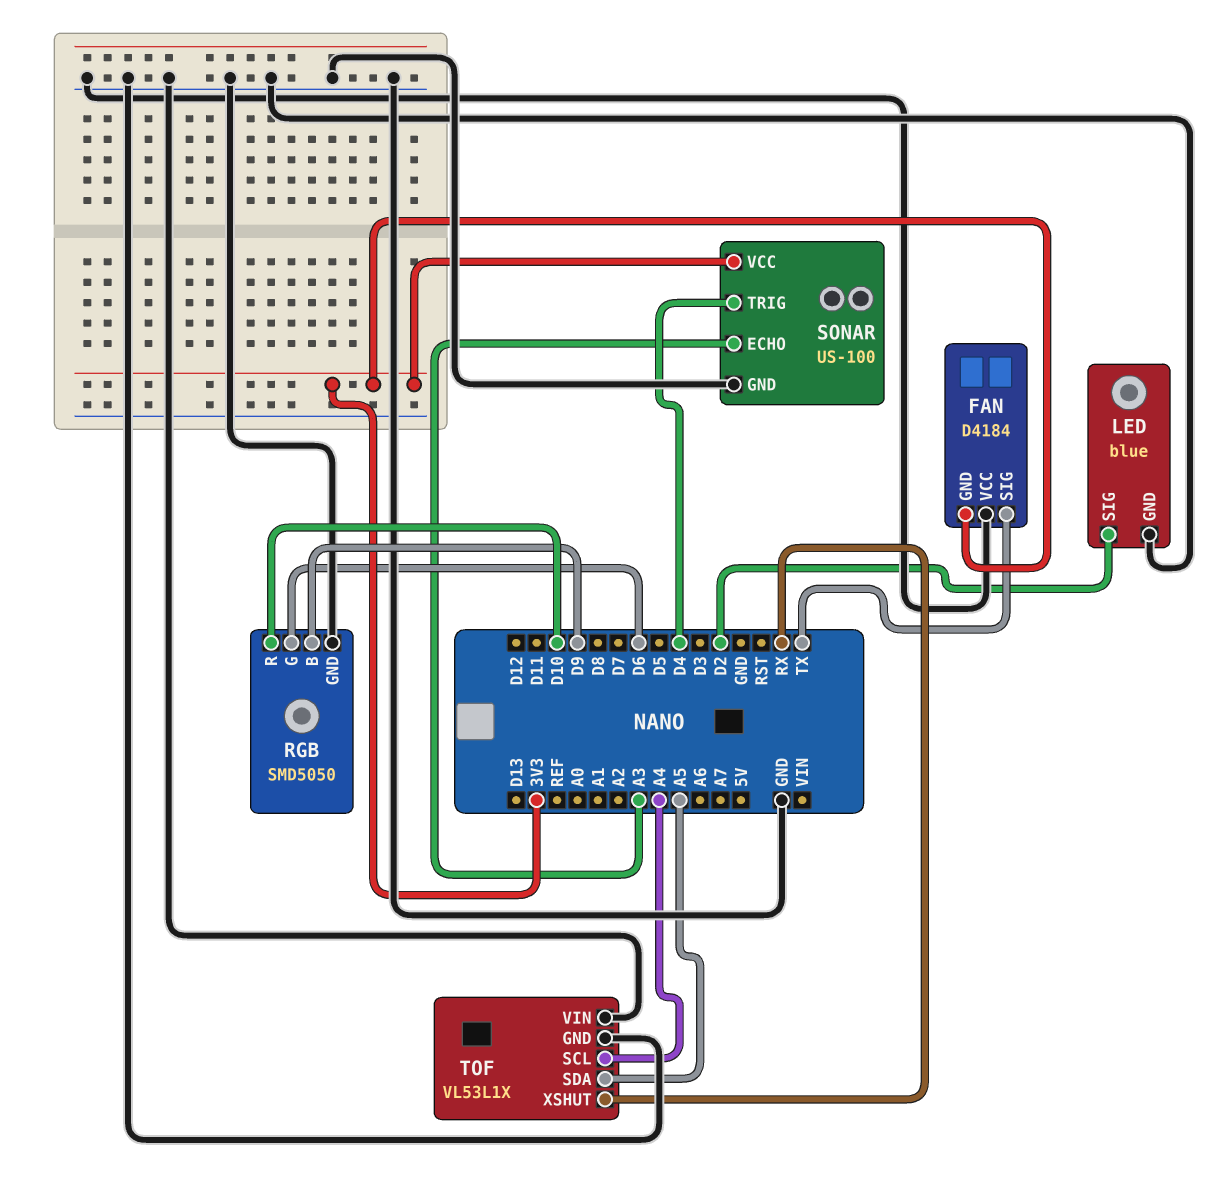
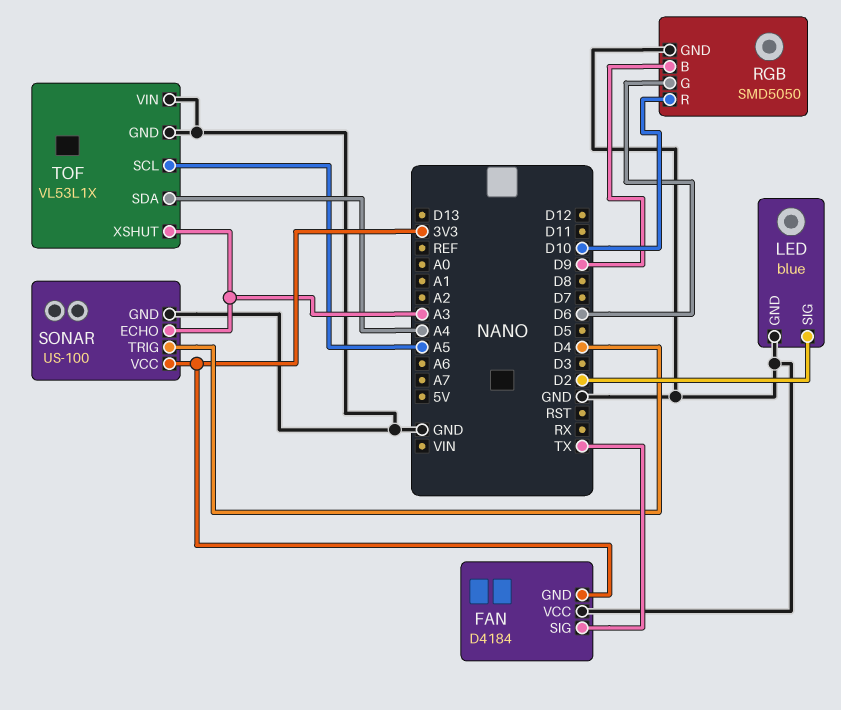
TOF pin SCL: A4 -> A5
TOF pin SDA: A5 -> A4
TOF pin XSHUT: RX -> A3

